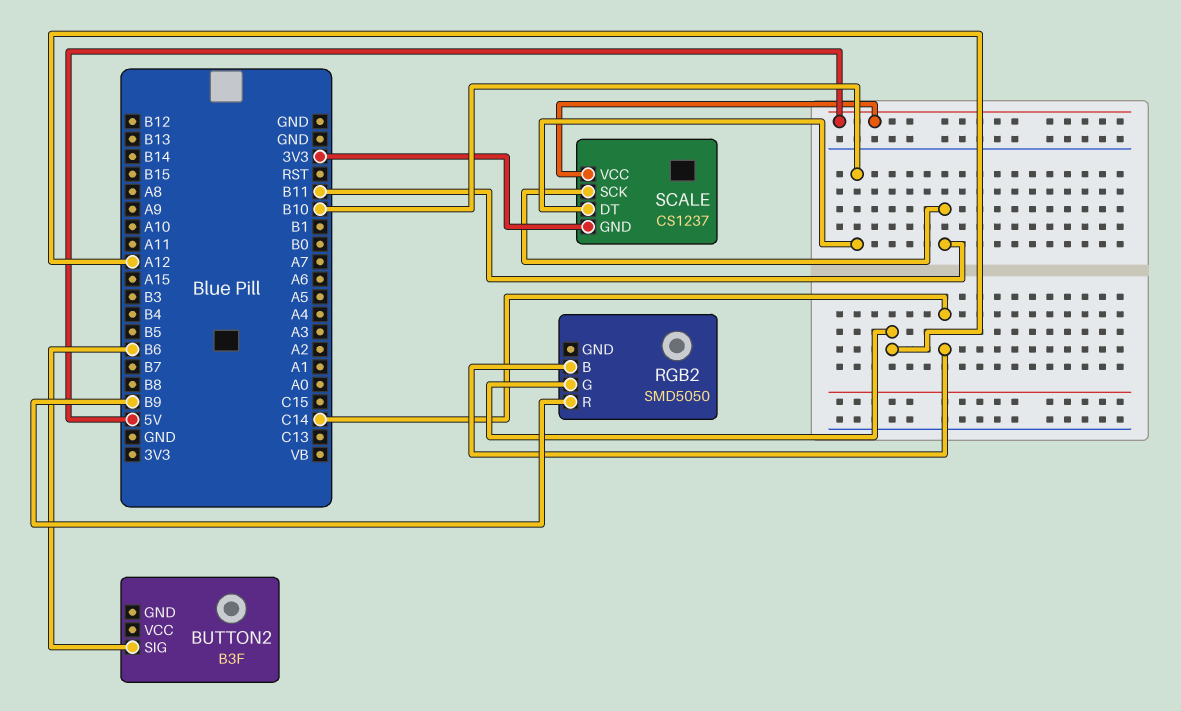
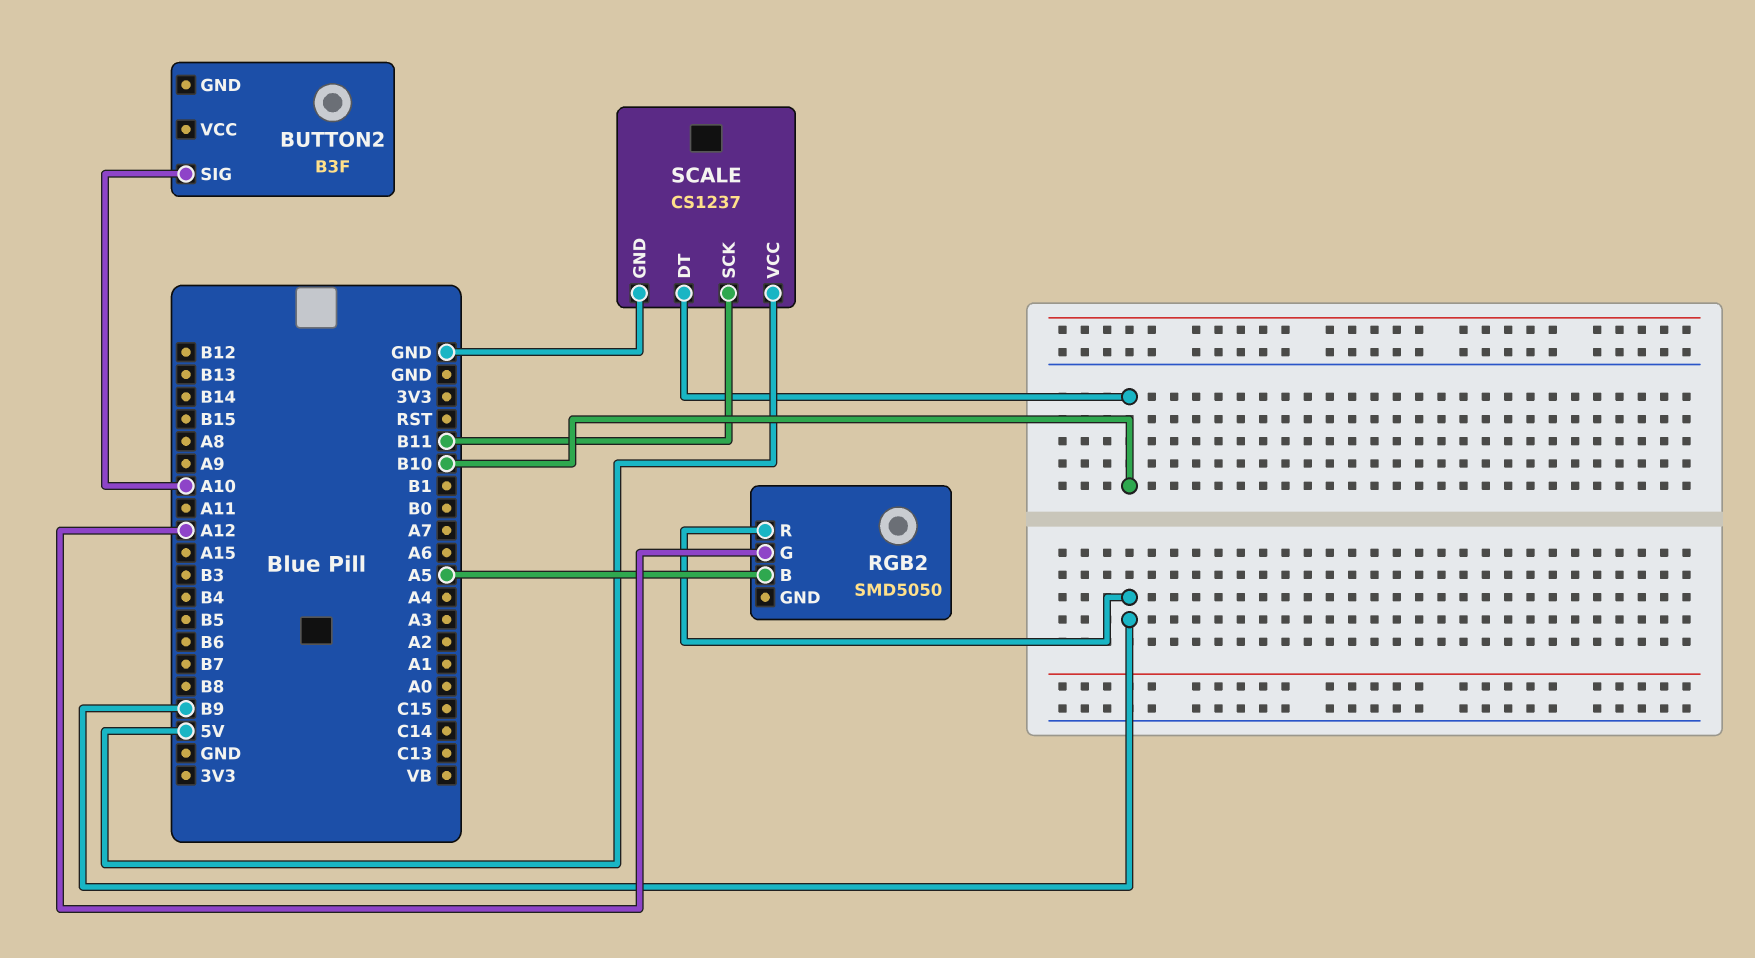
BUTTON2 pin SIG: B6 -> A10
RGB2 pin B: C14 -> A5
SCALE pin GND: 3V3 -> GND

